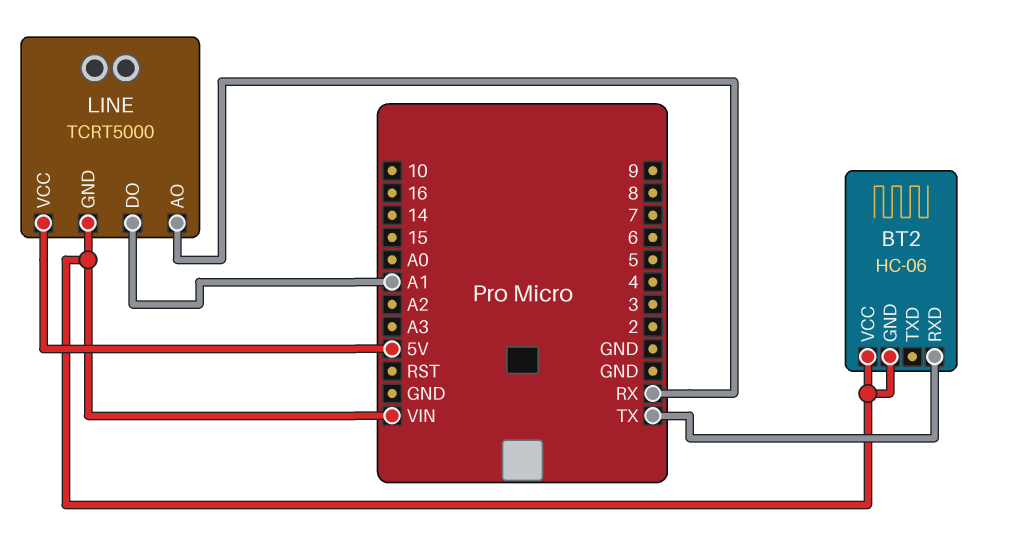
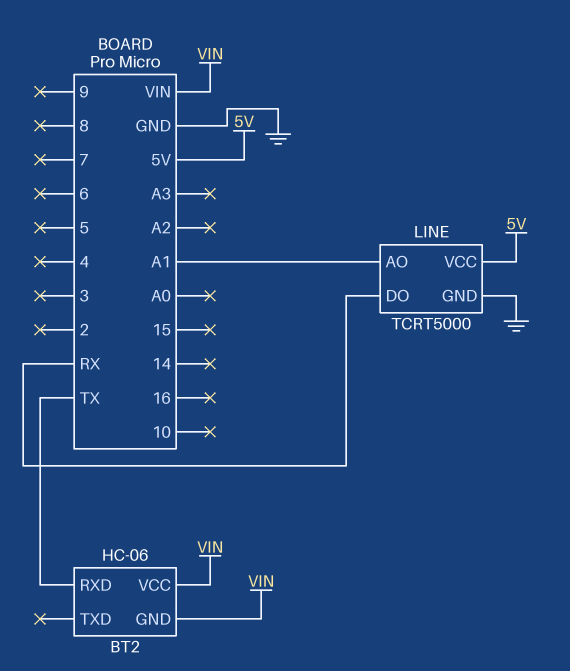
LINE pin AO: RX -> A1
LINE pin DO: A1 -> RX
LINE pin GND: VIN -> GND

